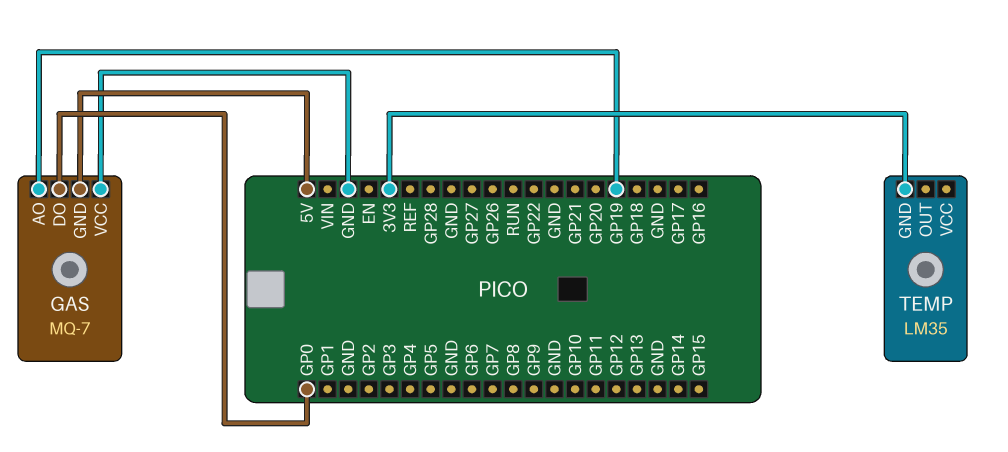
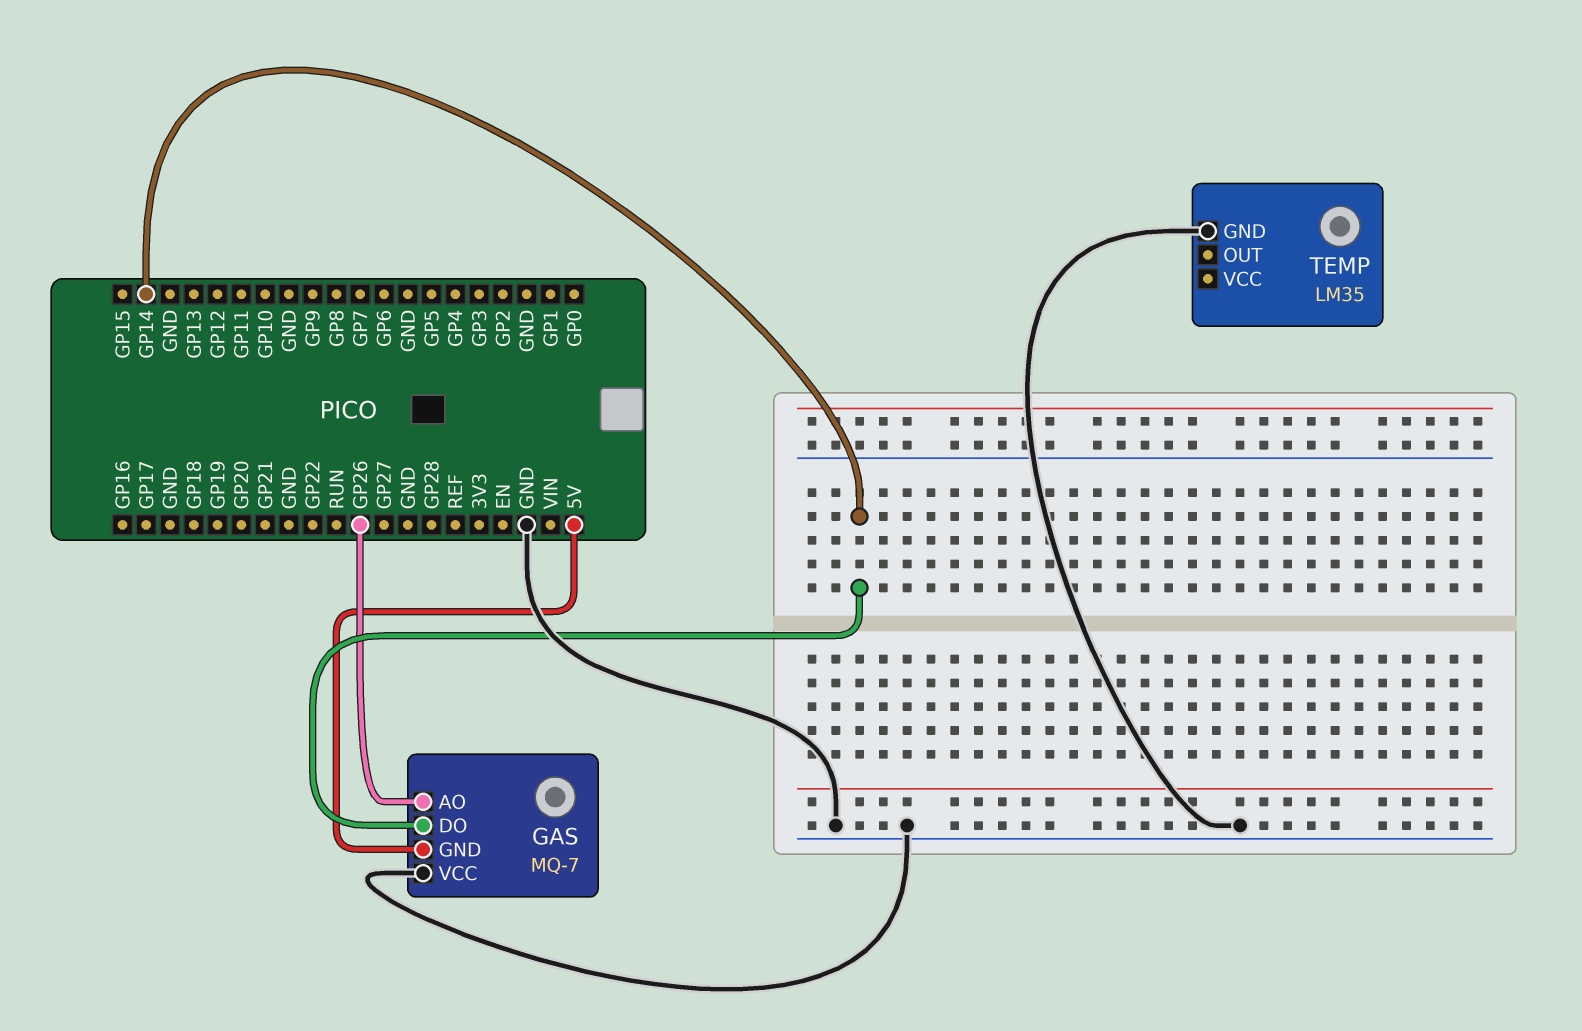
GAS pin AO: GP19 -> GP26
GAS pin DO: GP0 -> GP14
TEMP pin GND: 3V3 -> GND

